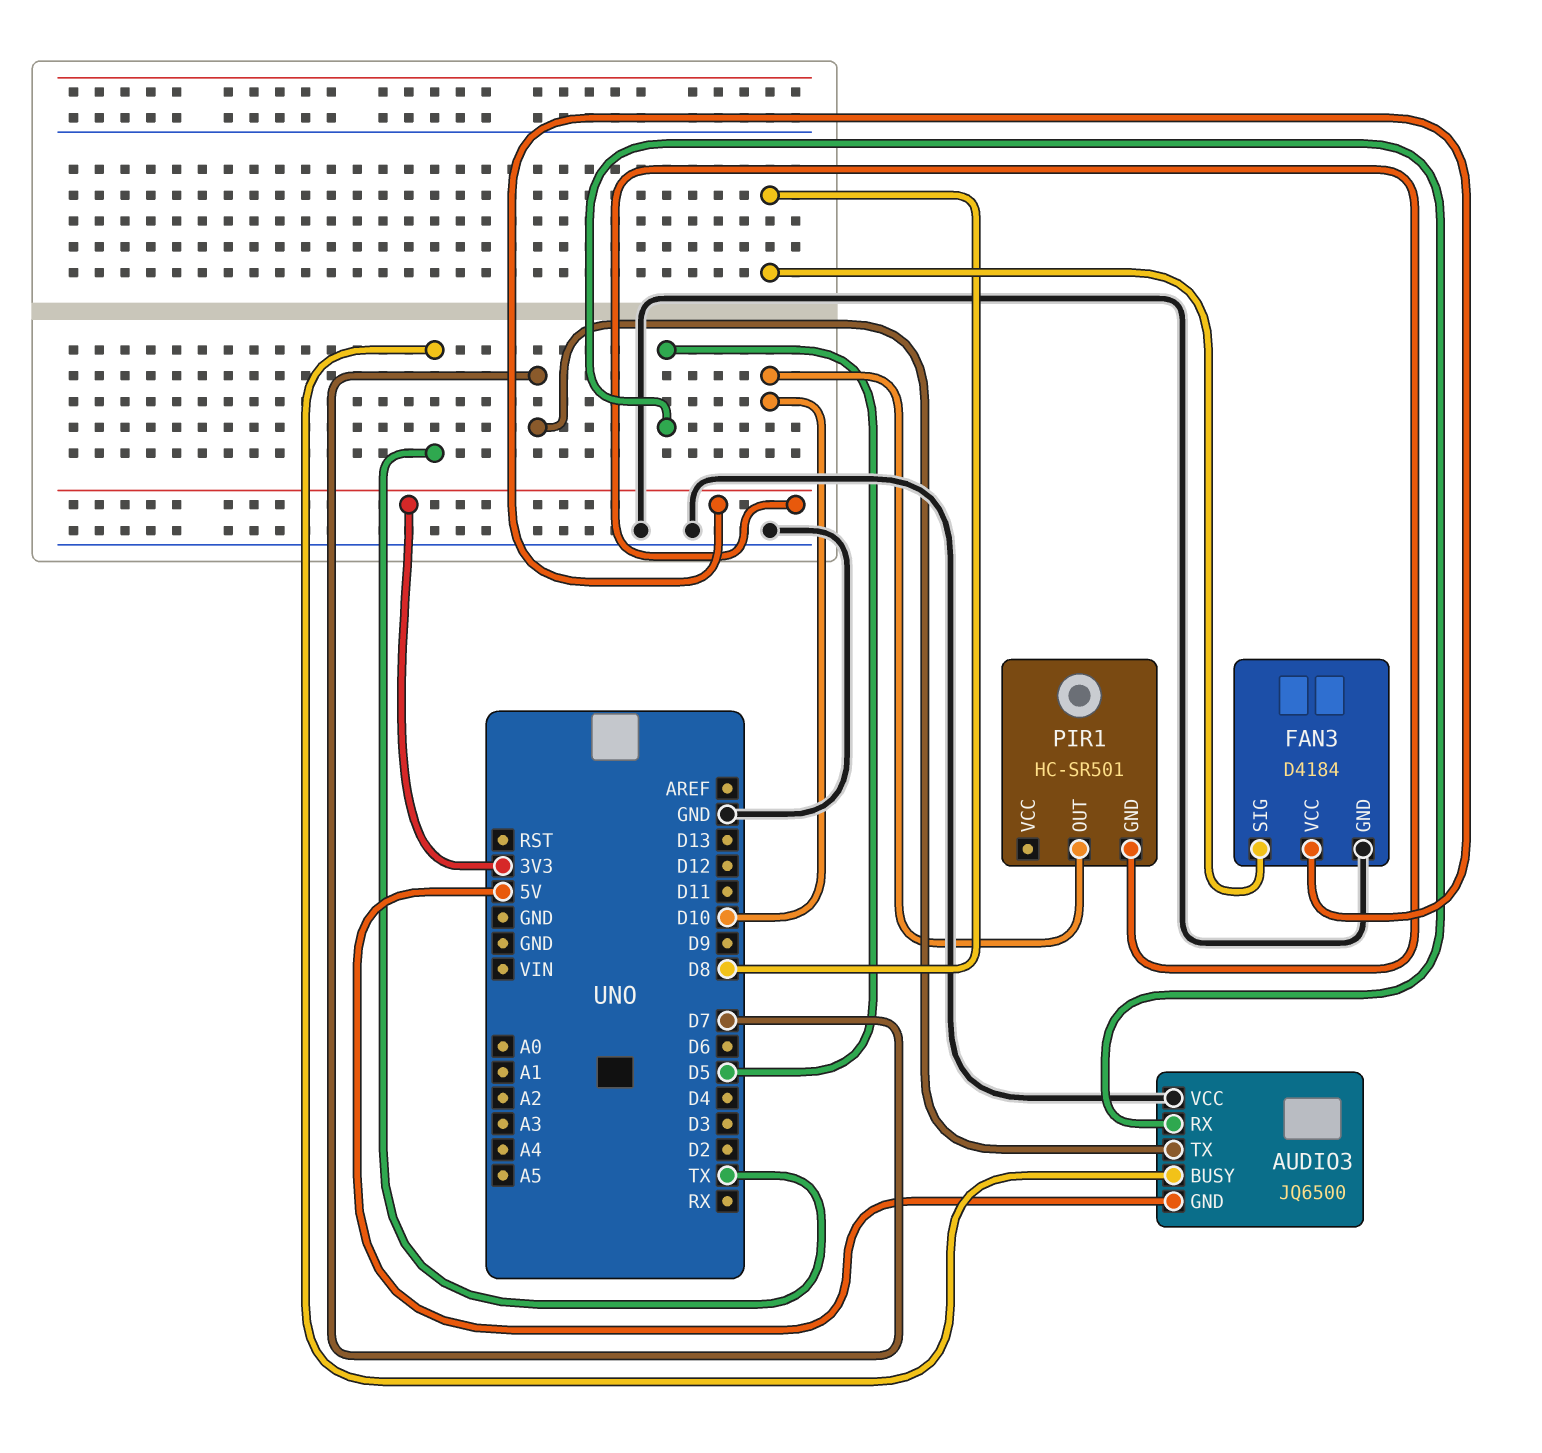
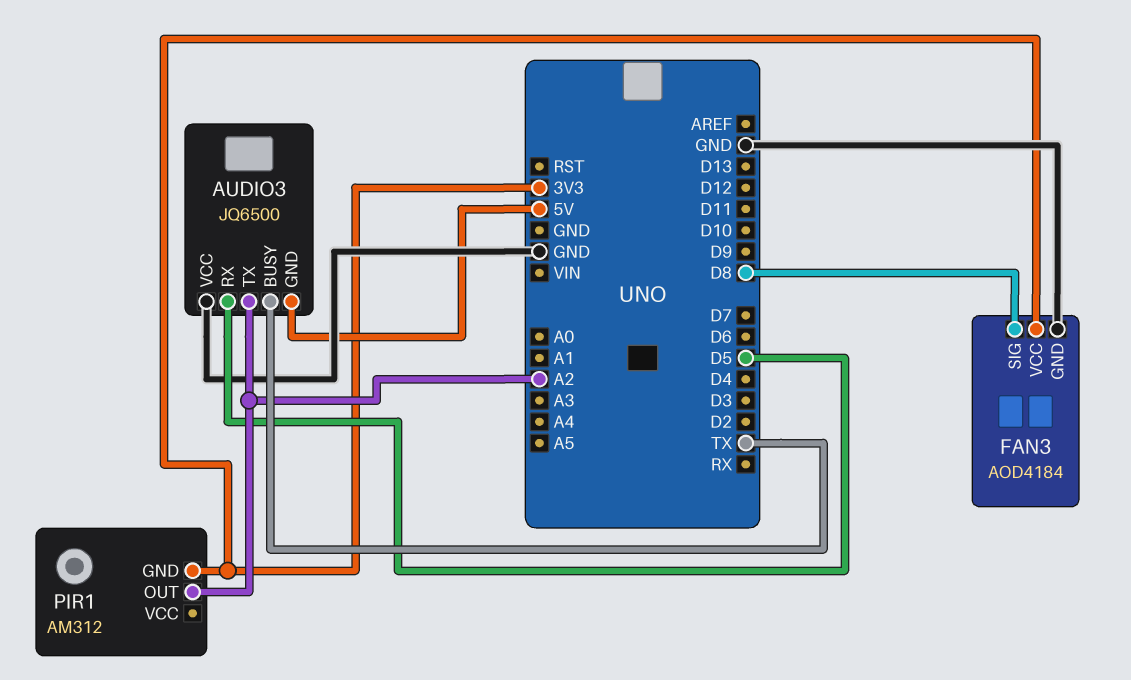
AUDIO3 pin TX: D7 -> A2
FAN3: D4184 -> AOD4184
PIR1: HC-SR501 -> AM312
PIR1 pin OUT: D10 -> A2

